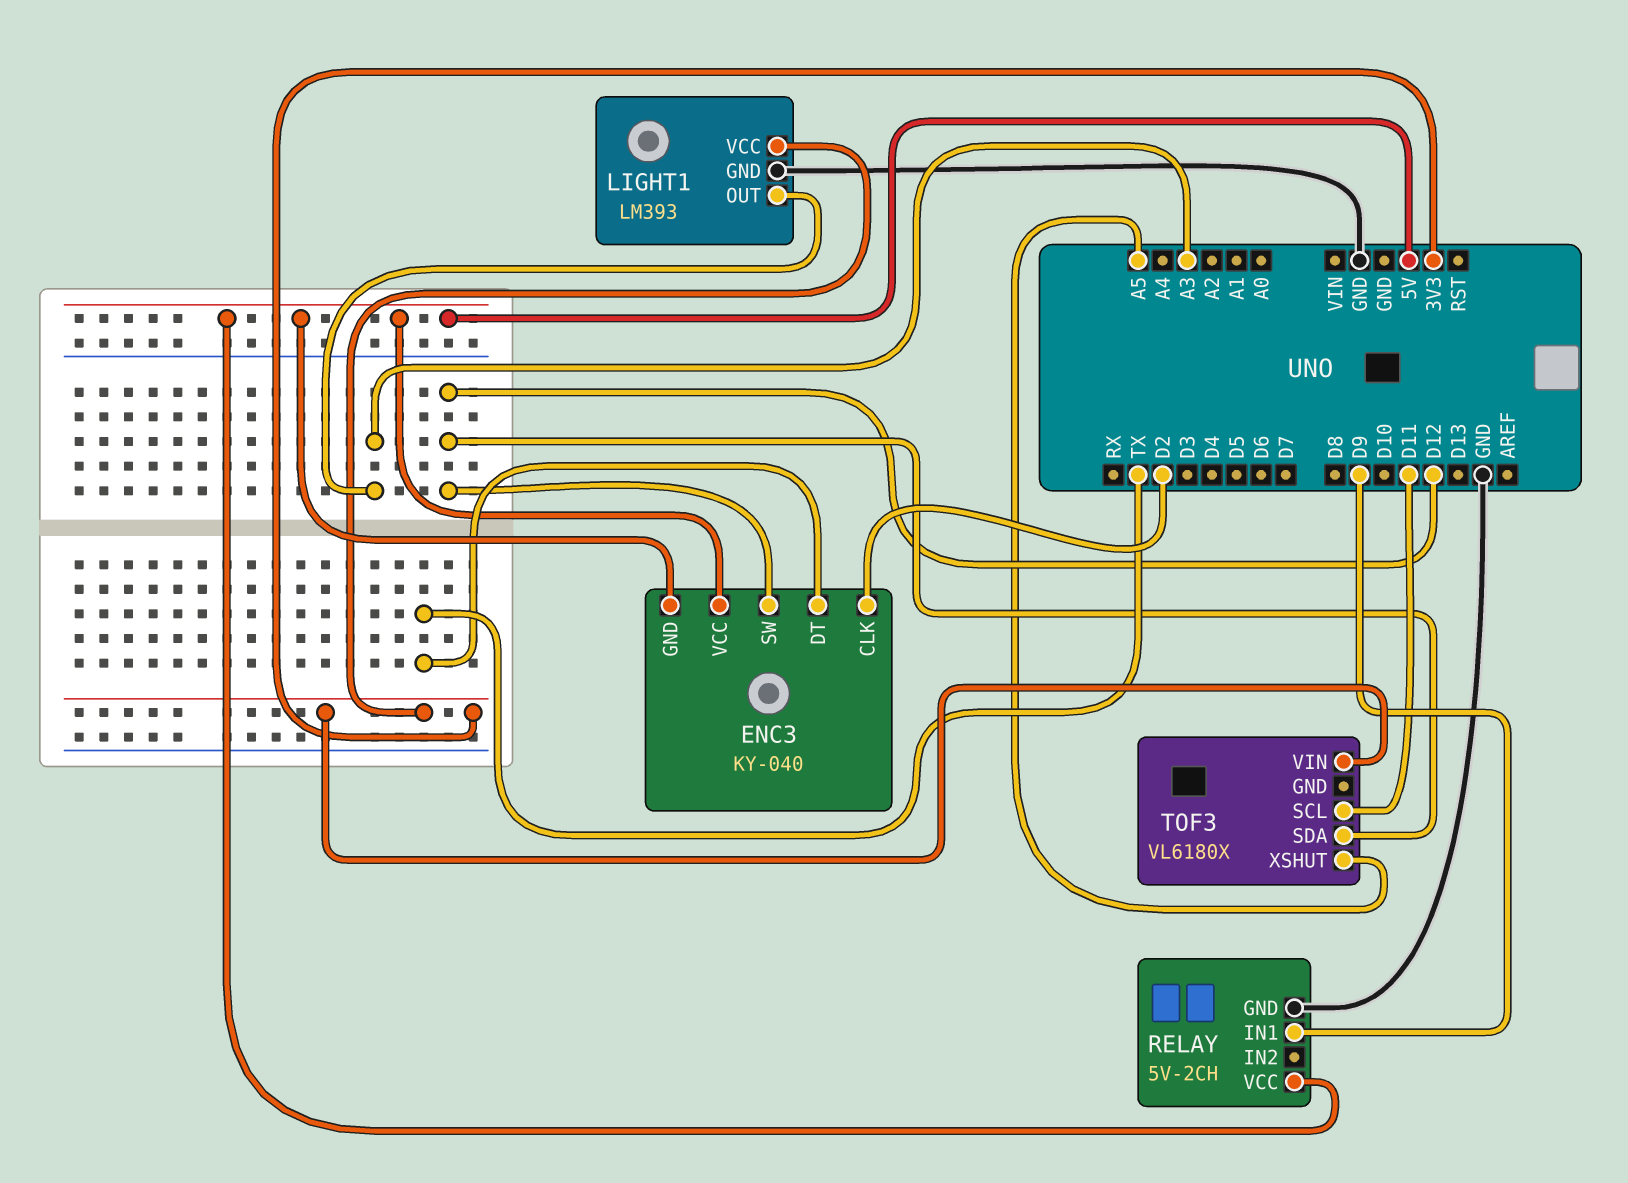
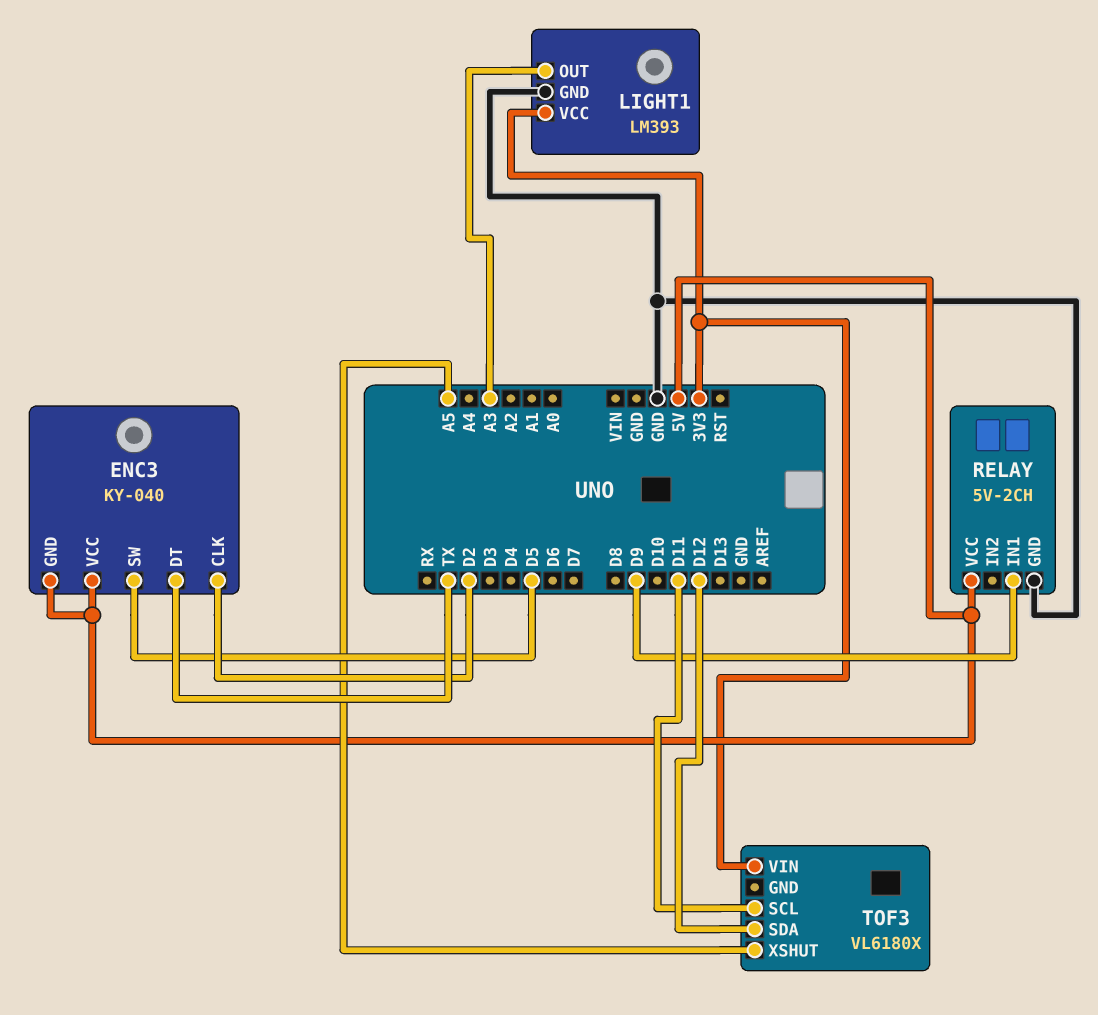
ENC3 pin SW: D12 -> D5

